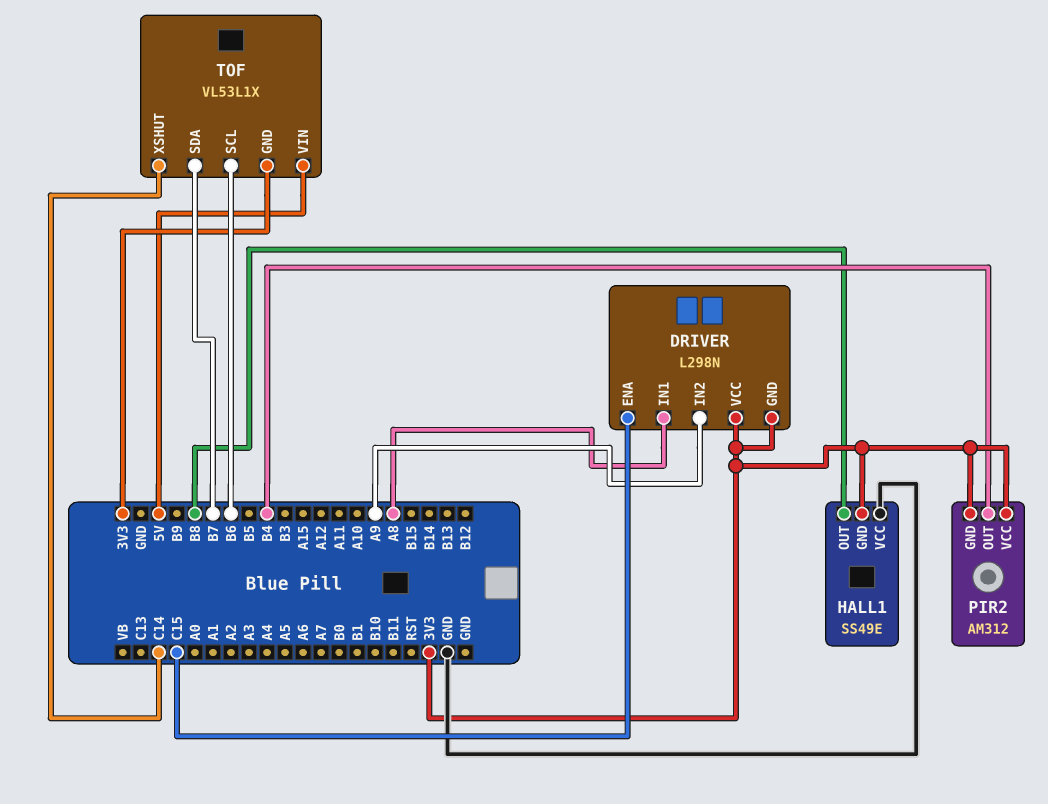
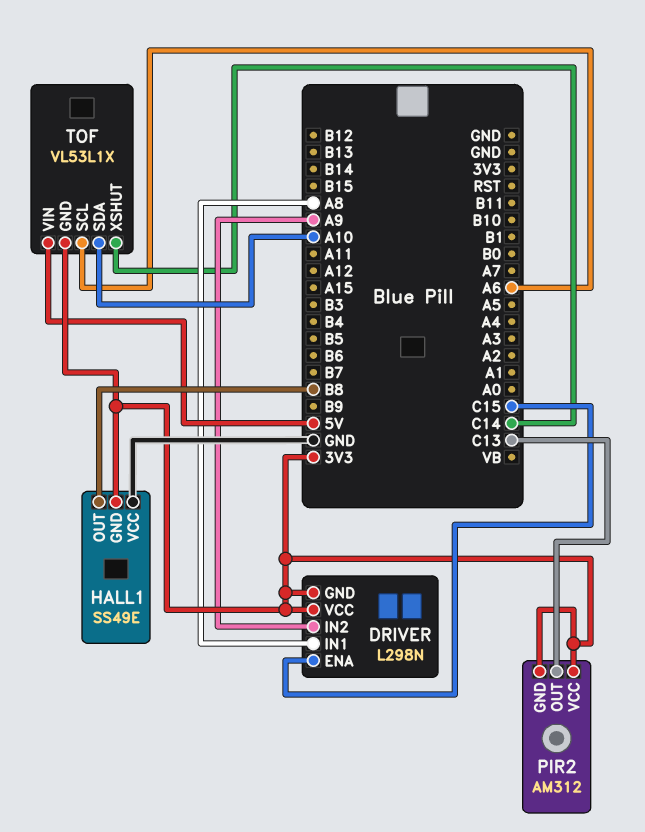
PIR2 pin OUT: B4 -> C13
TOF pin SCL: B6 -> A6
TOF pin SDA: B7 -> A10

